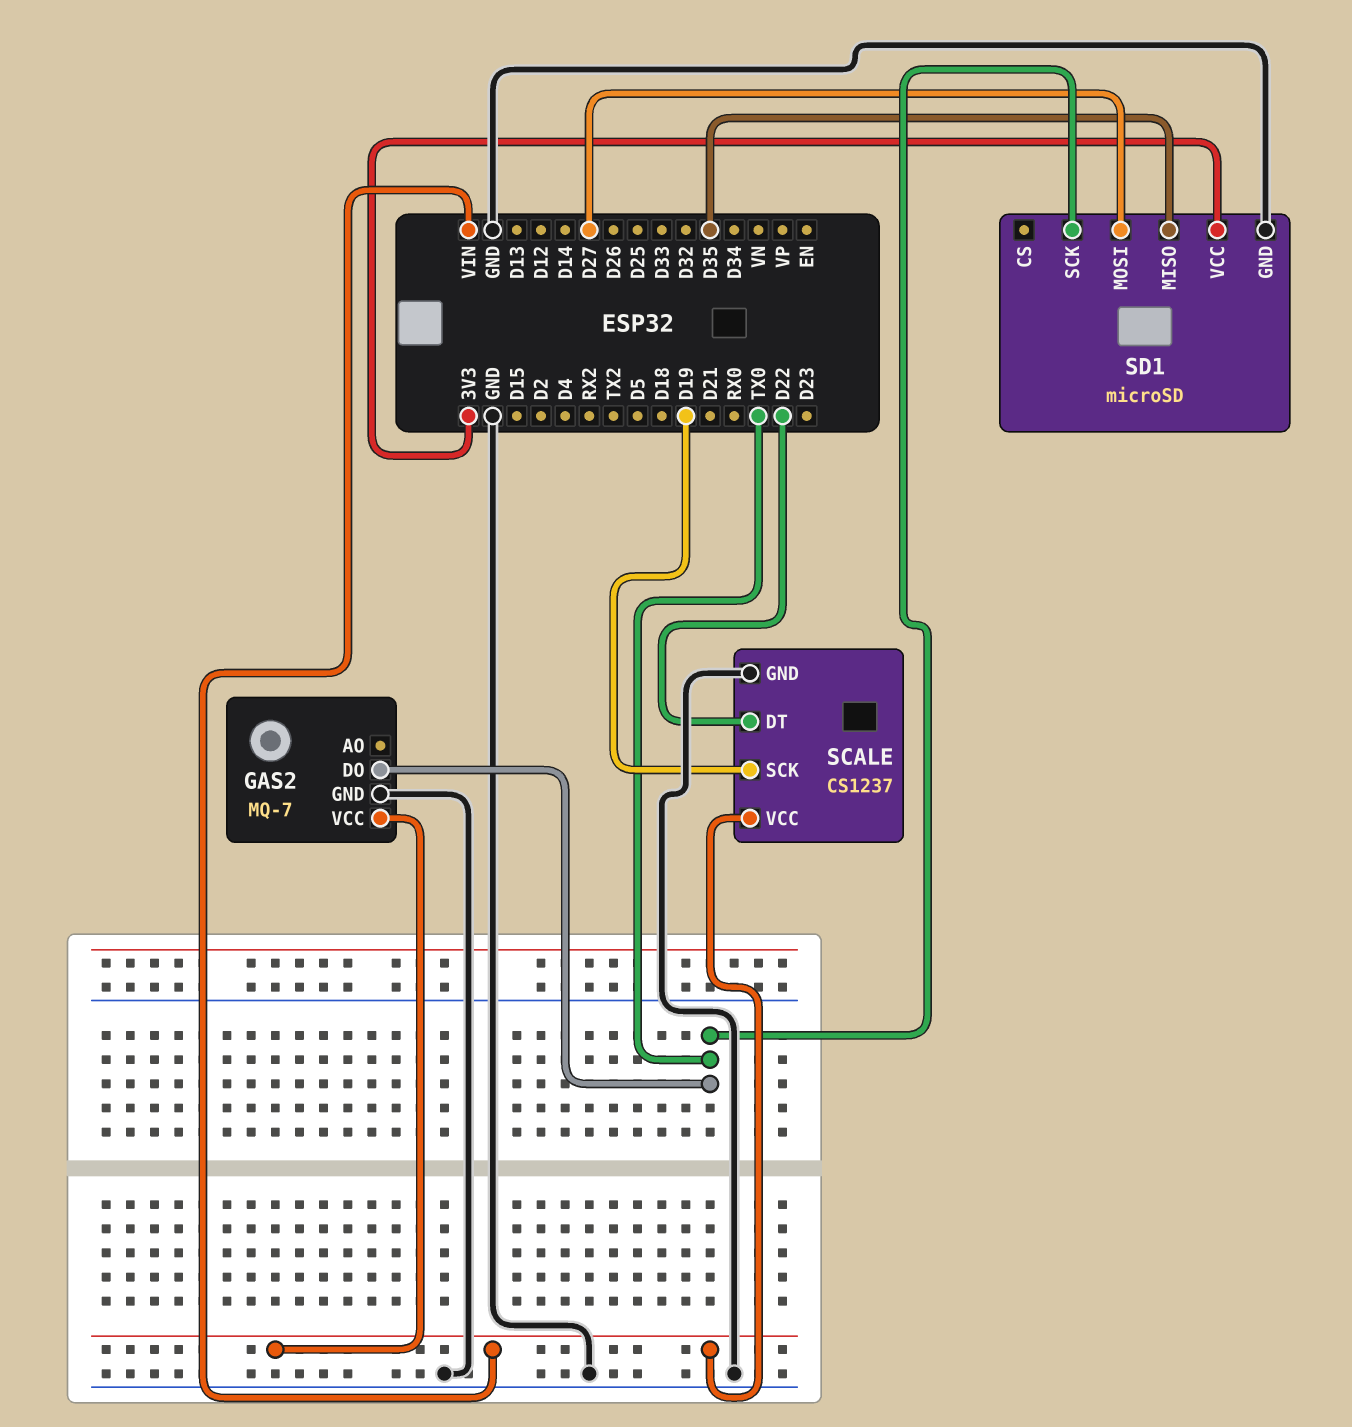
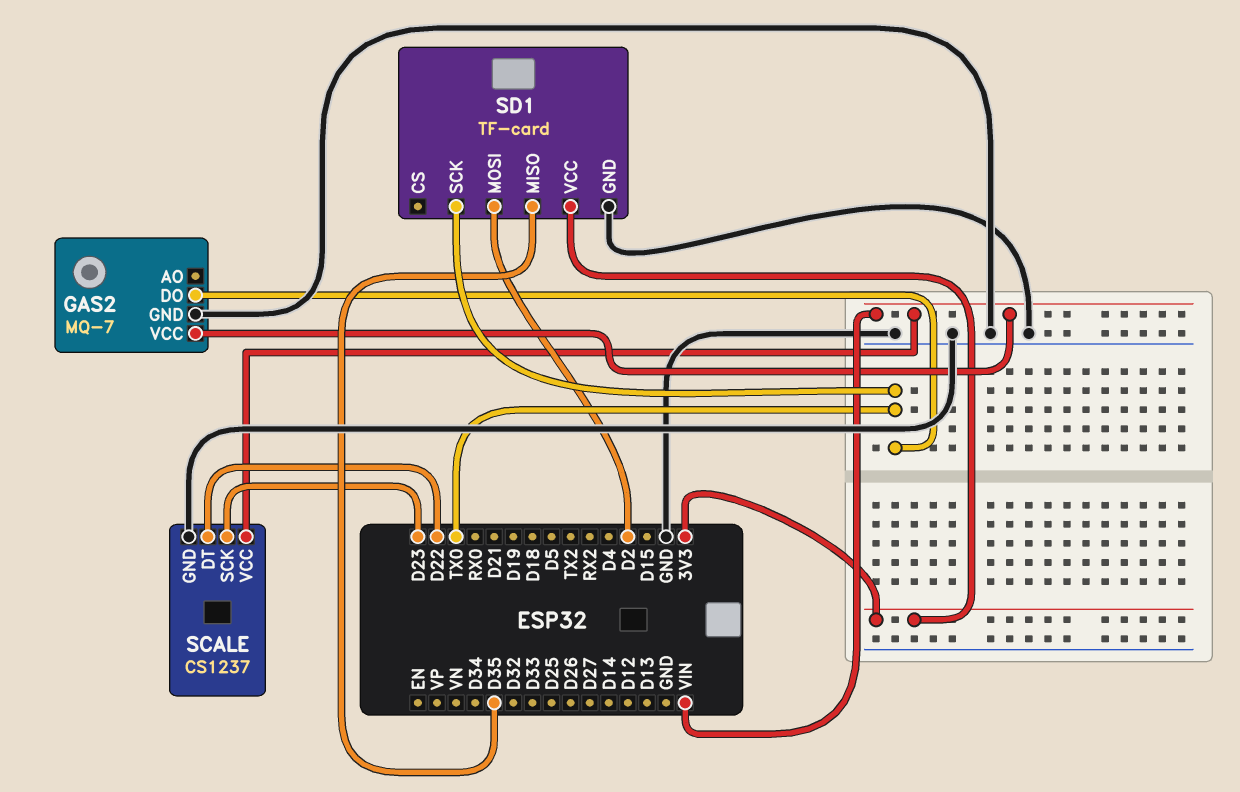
SCALE pin SCK: D19 -> D23
SD1: microSD -> TF-card
SD1 pin MOSI: D27 -> D2

